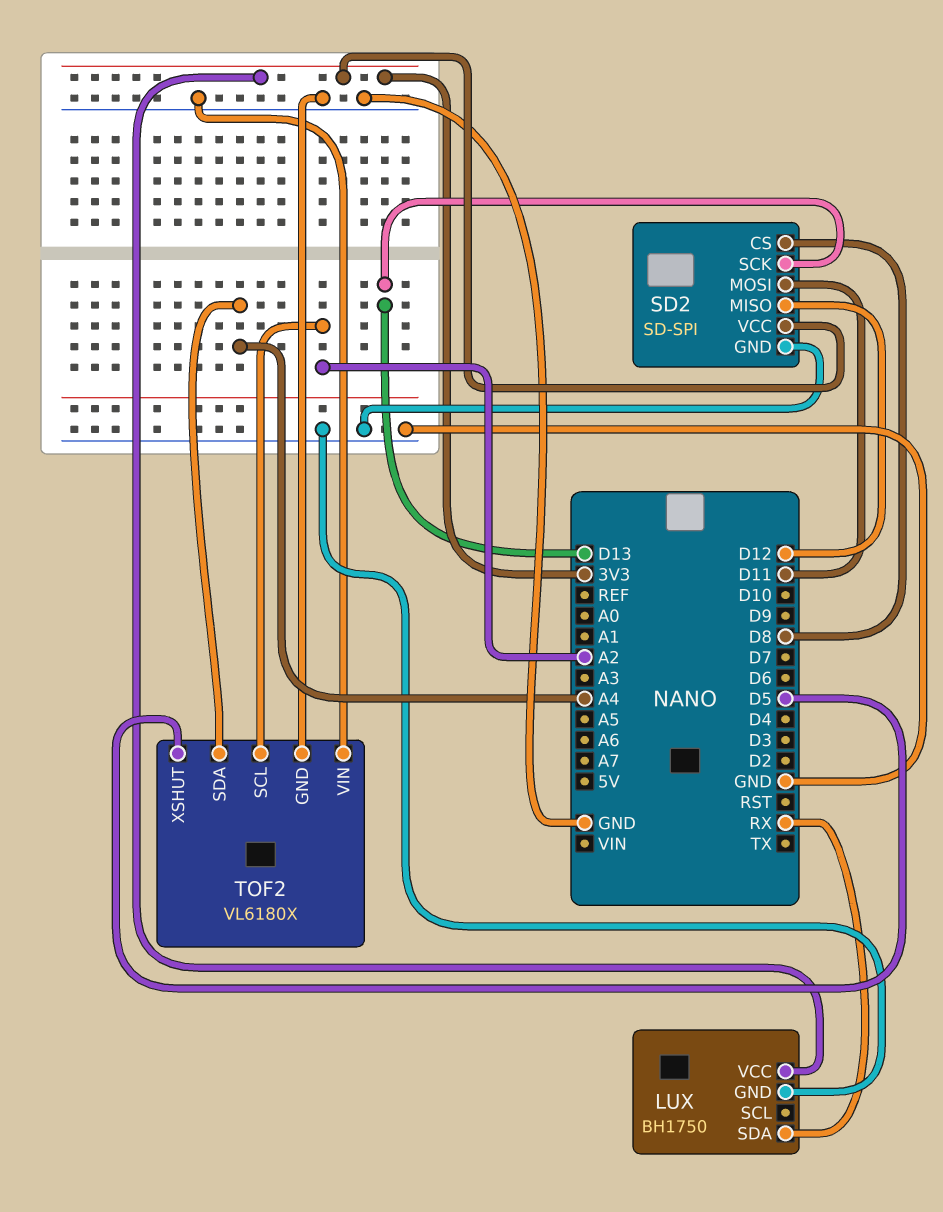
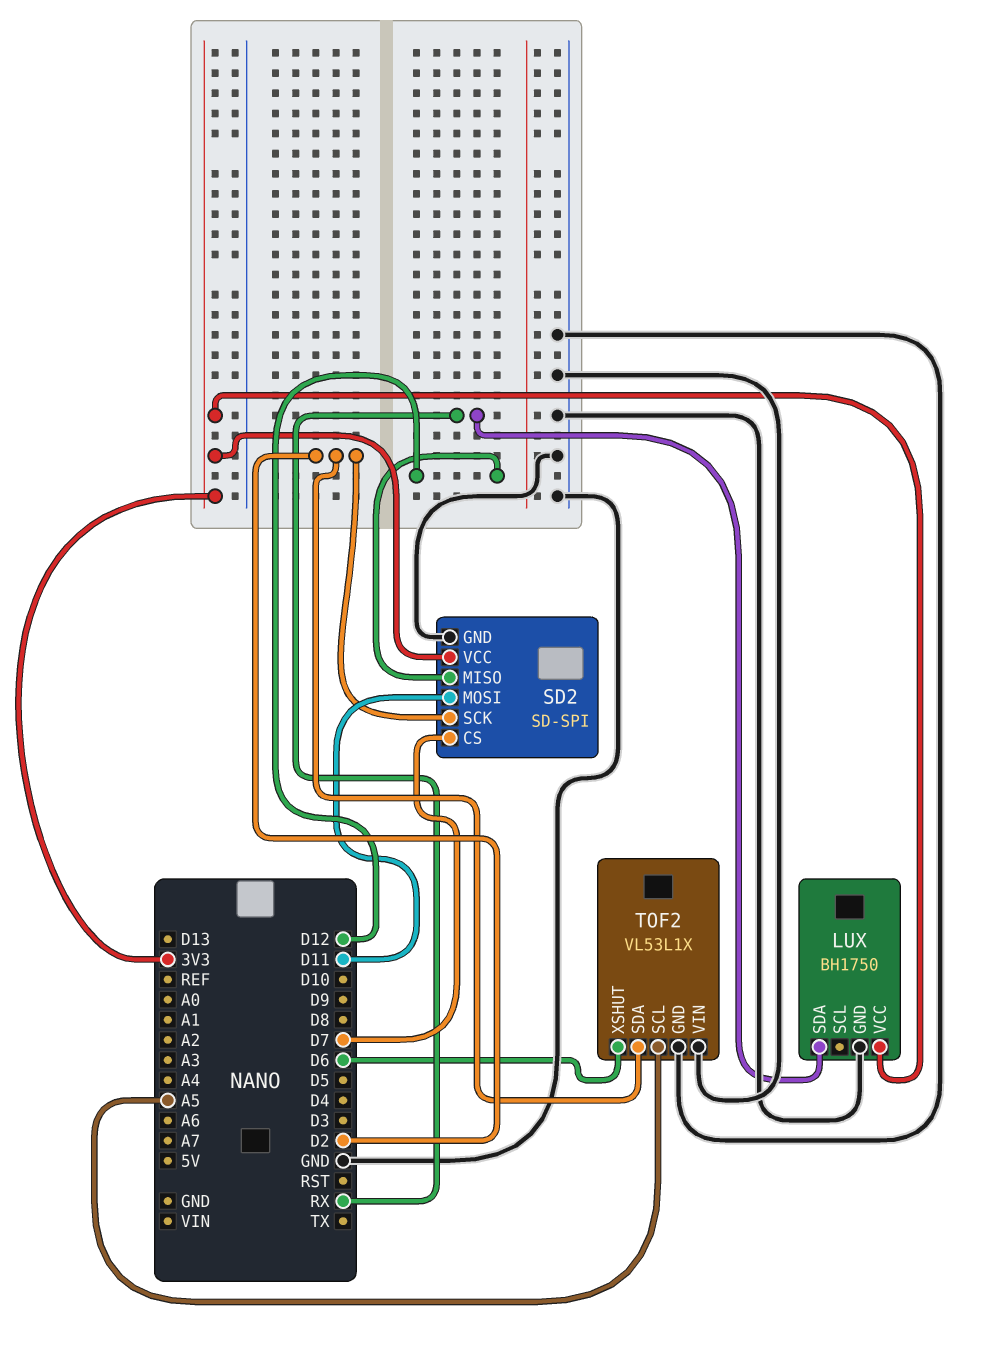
SD2 pin CS: D8 -> D7
SD2 pin SCK: D13 -> D2
TOF2: VL6180X -> VL53L1X
TOF2 pin SCL: A2 -> A5
TOF2 pin SDA: A4 -> D2
TOF2 pin XSHUT: D5 -> D6

